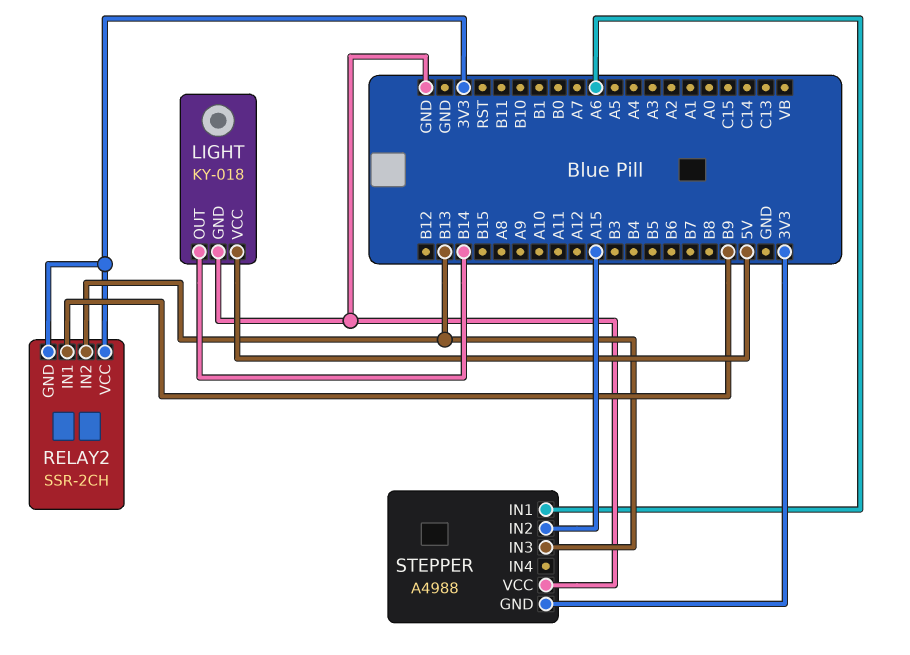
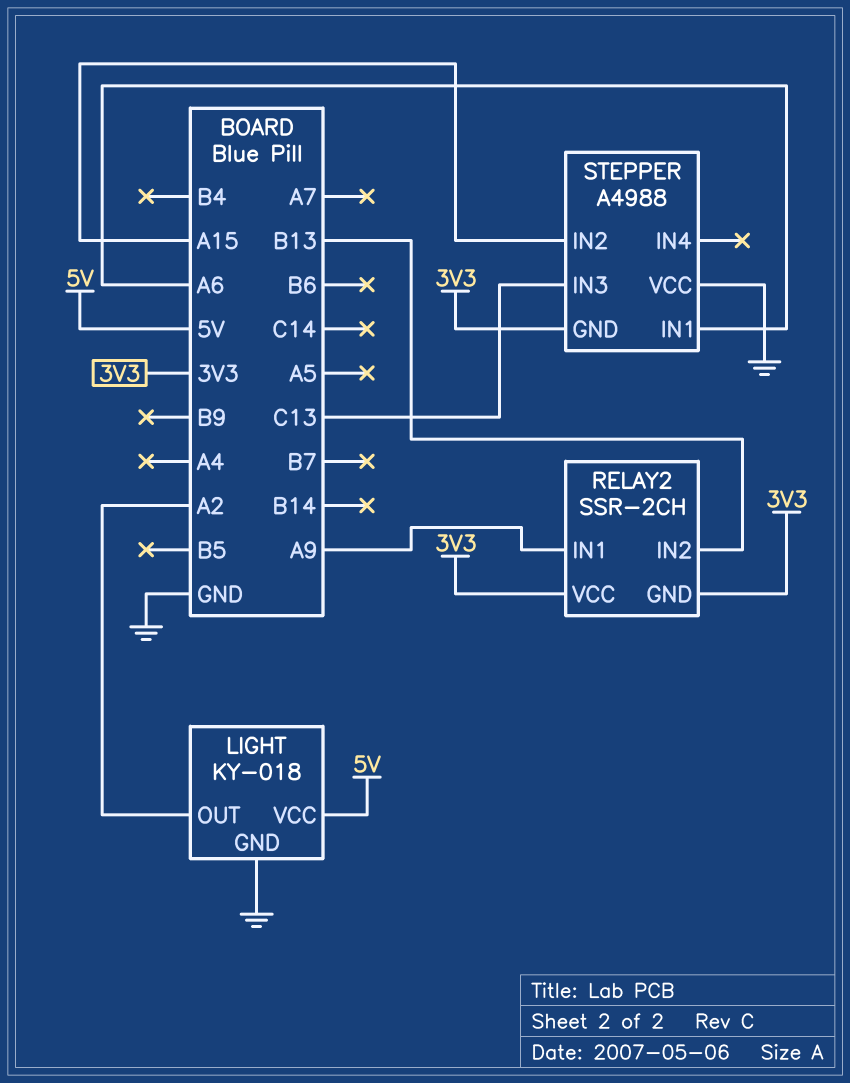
LIGHT pin OUT: B14 -> A2
RELAY2 pin IN1: B9 -> A9
STEPPER pin IN3: B13 -> C13

